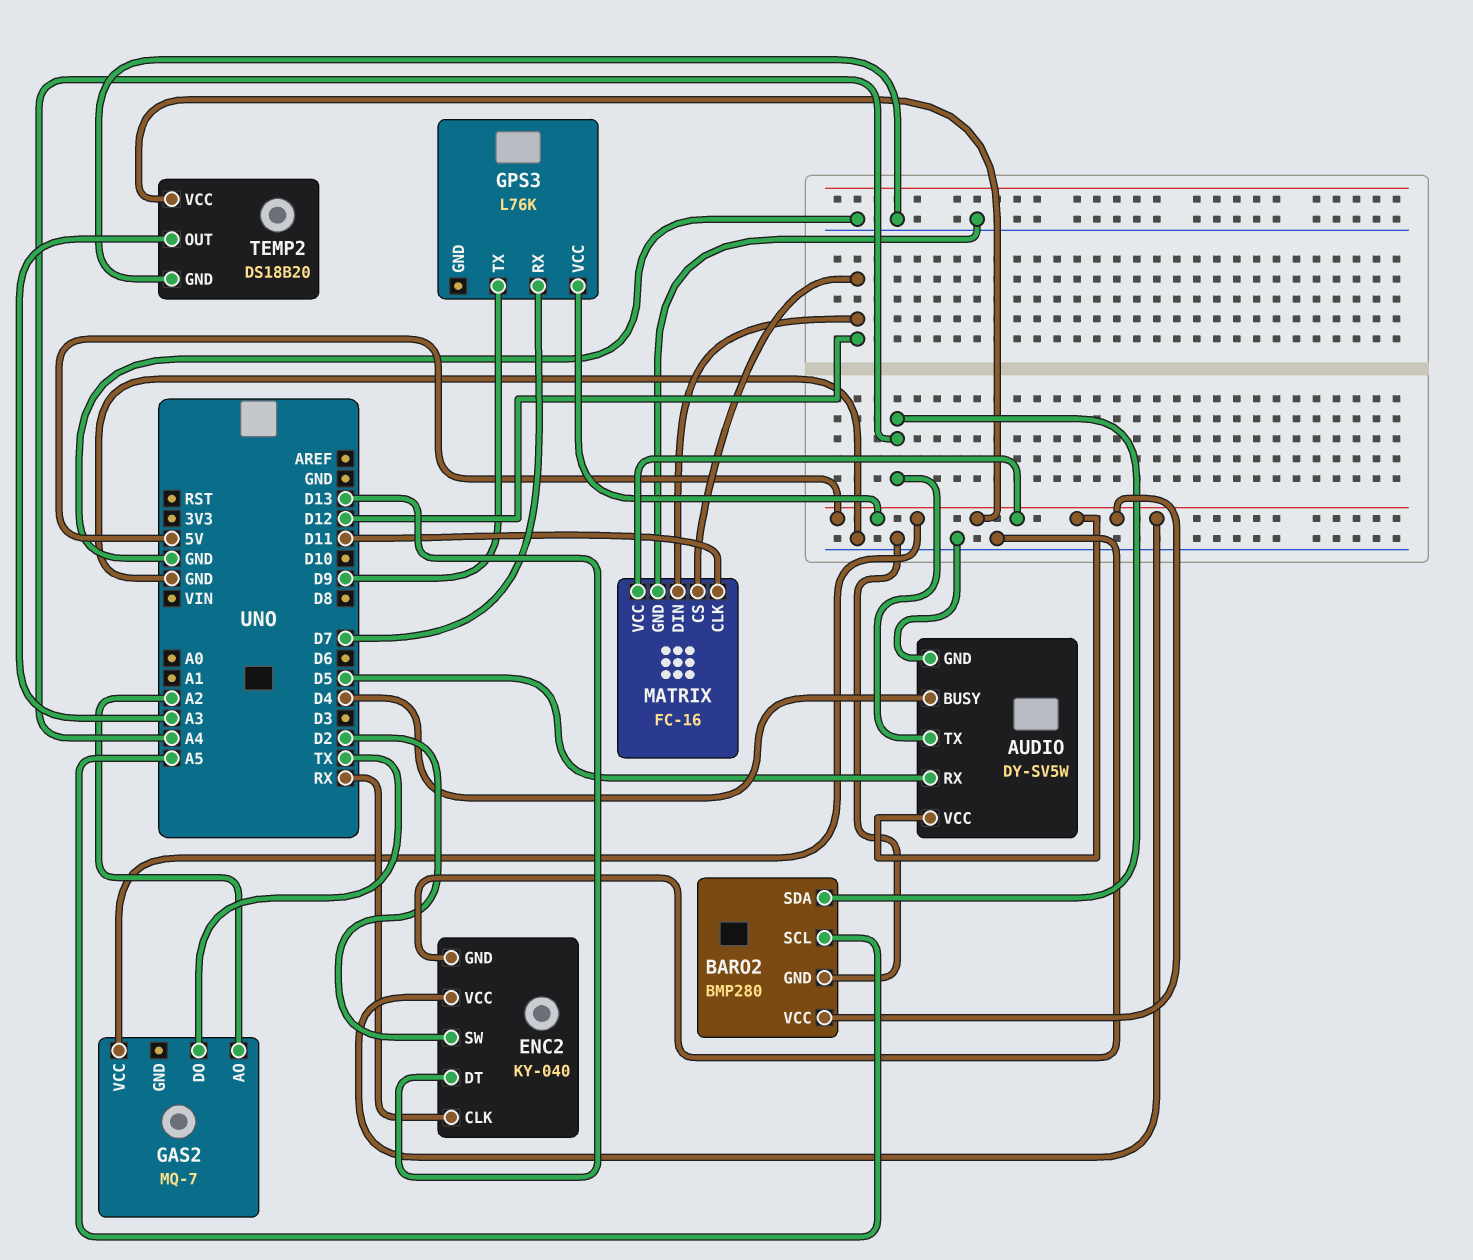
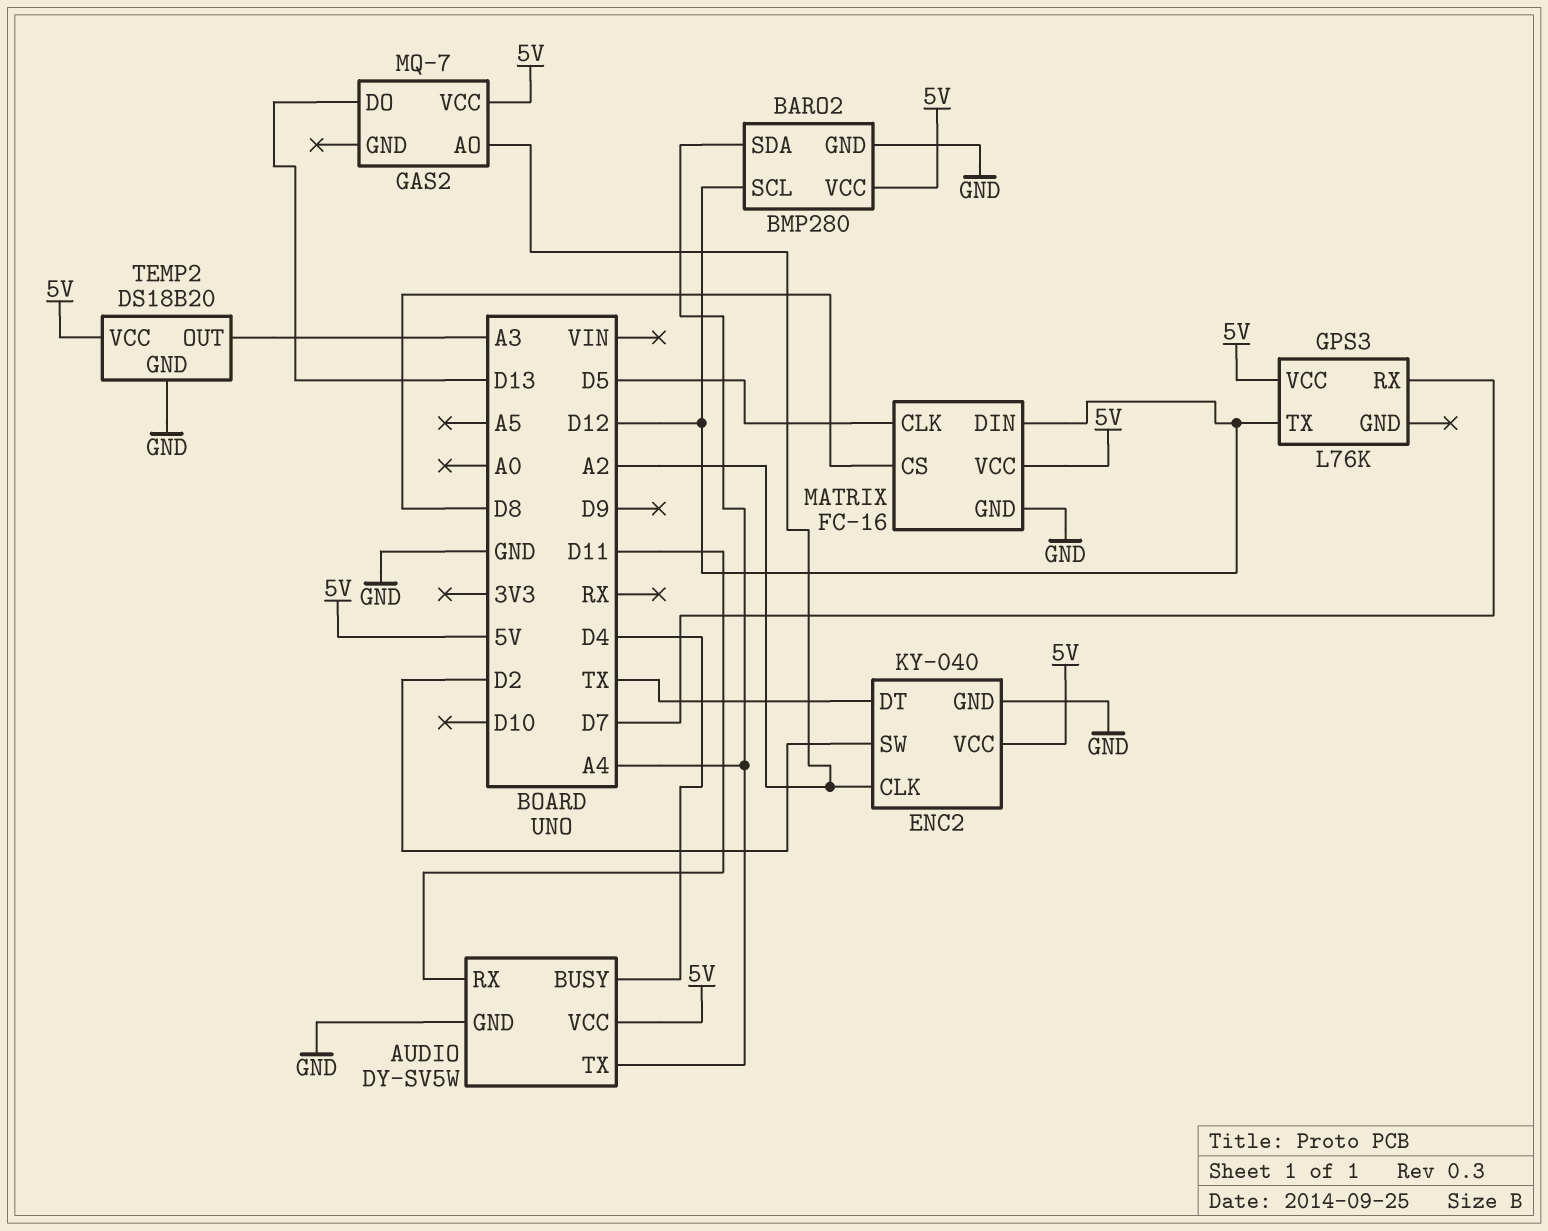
AUDIO pin RX: D5 -> D11
BARO2 pin SCL: A5 -> D12
ENC2 pin CLK: RX -> A2
ENC2 pin DT: D13 -> TX
GAS2 pin DO: TX -> D13
GPS3 pin TX: D9 -> D12
MATRIX pin CLK: D11 -> D5
MATRIX pin CS: D12 -> D8

